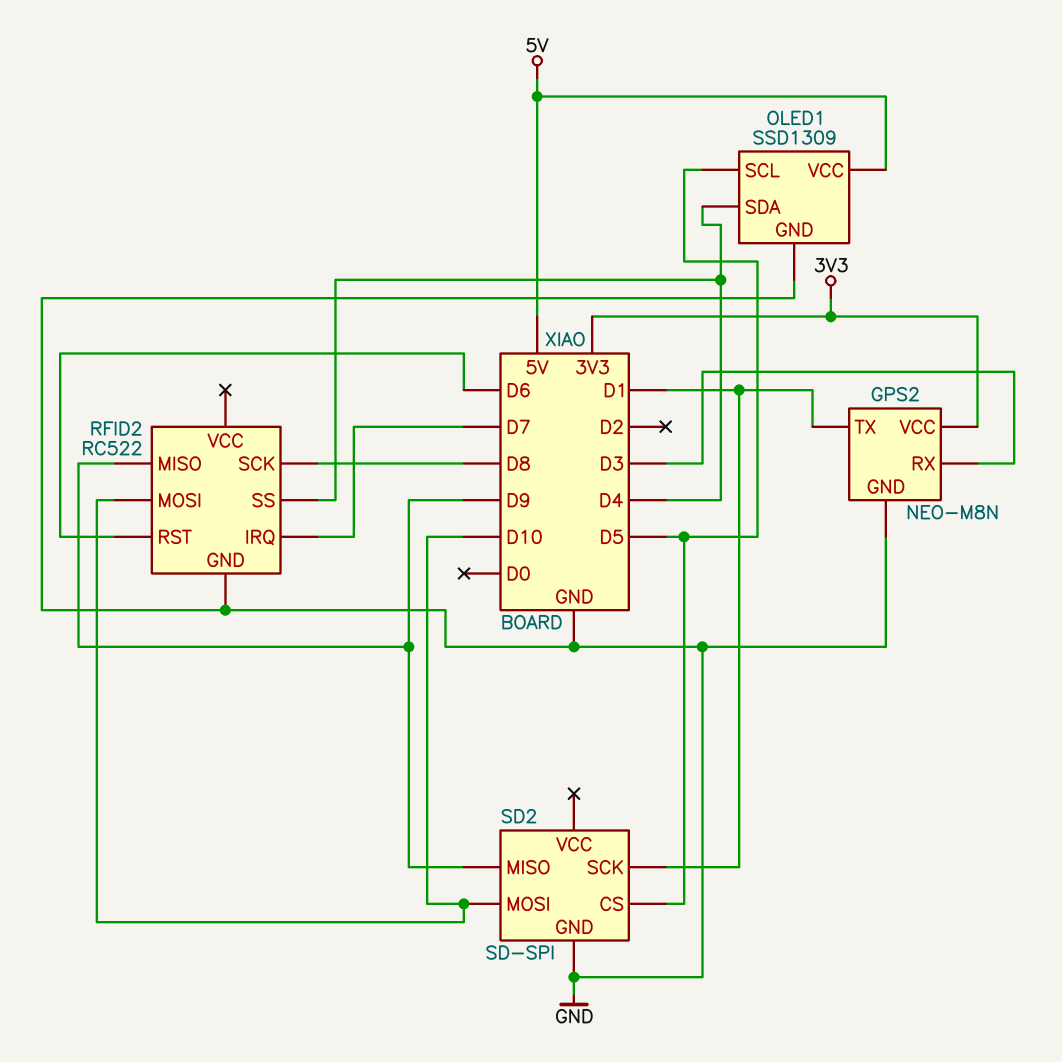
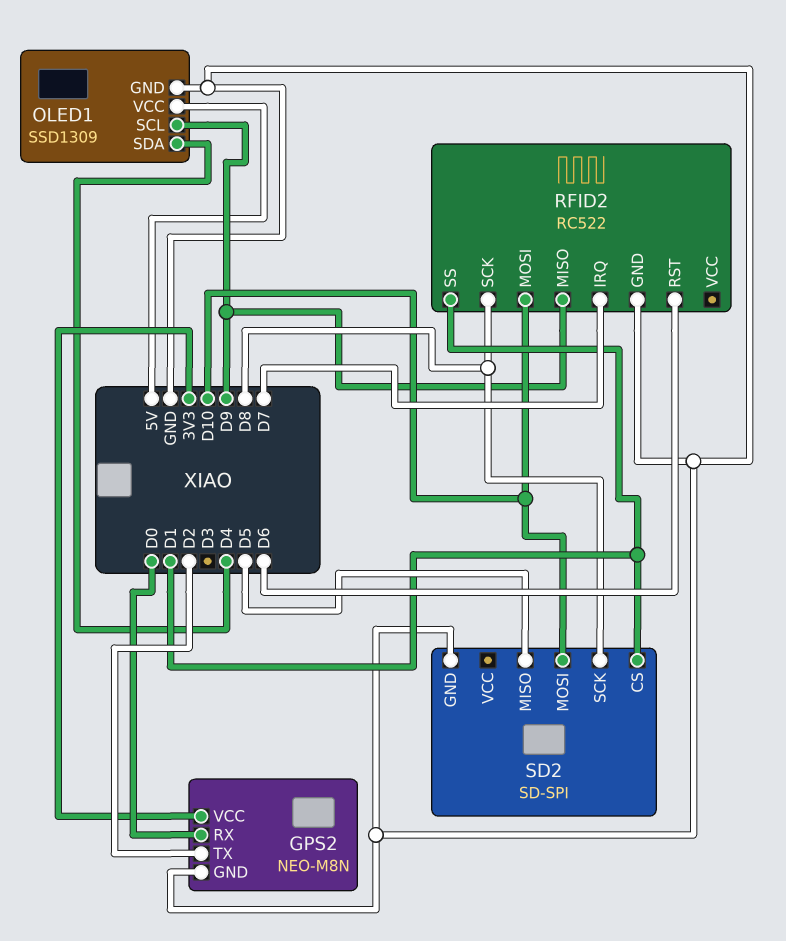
GPS2 pin RX: D3 -> D0
GPS2 pin TX: D1 -> D2
OLED1 pin SCL: D5 -> D9
RFID2 pin SS: D4 -> D1
SD2 pin CS: D5 -> D1
SD2 pin MISO: D9 -> D5
SD2 pin SCK: D1 -> D8

